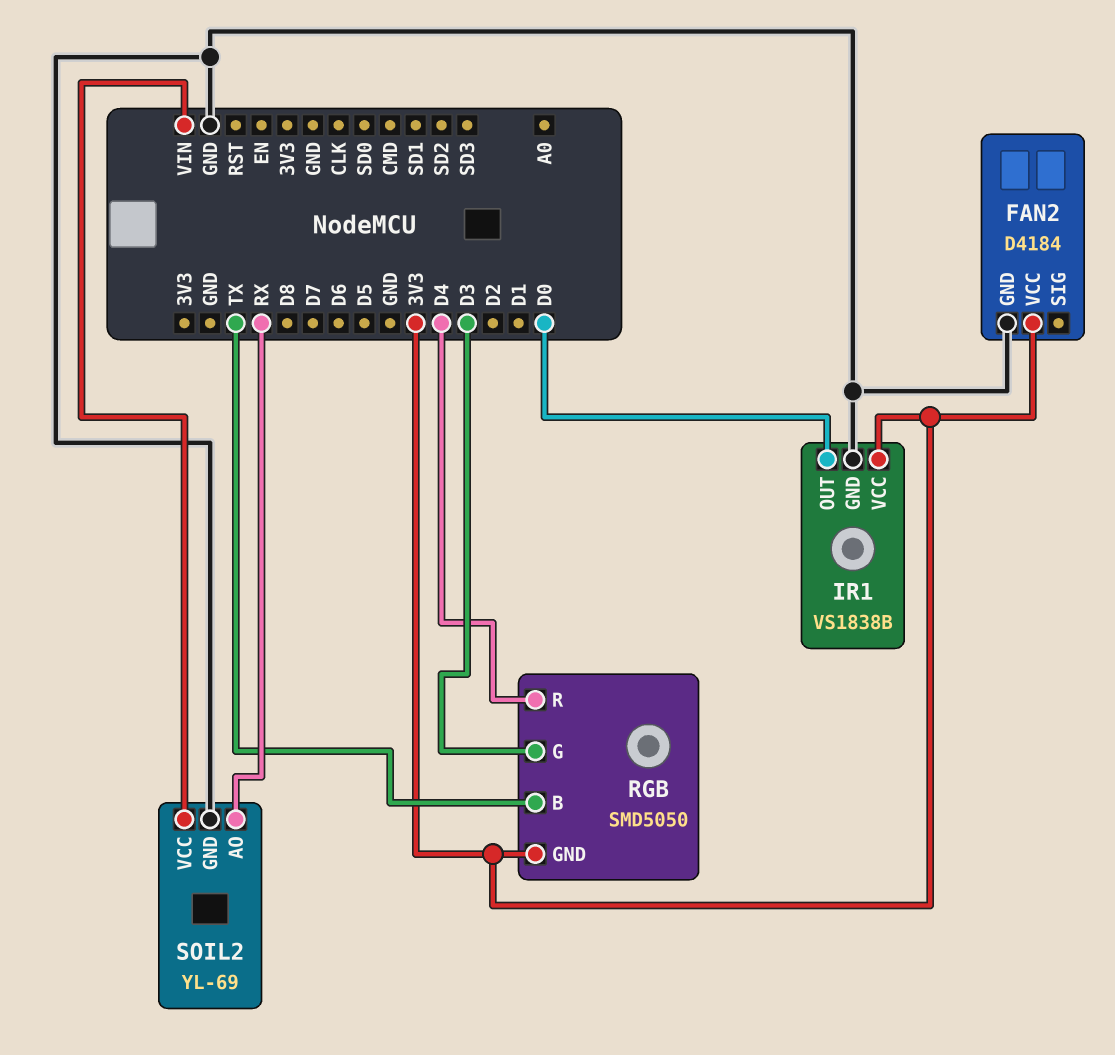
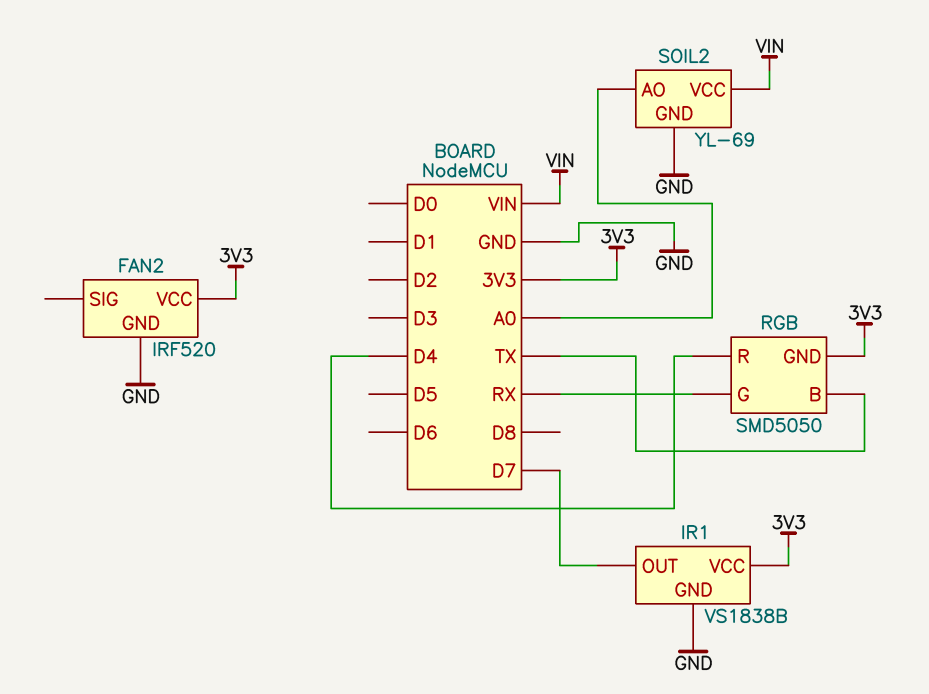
FAN2: D4184 -> IRF520
IR1 pin OUT: D0 -> D7
RGB pin G: D3 -> RX
SOIL2 pin AO: RX -> A0

